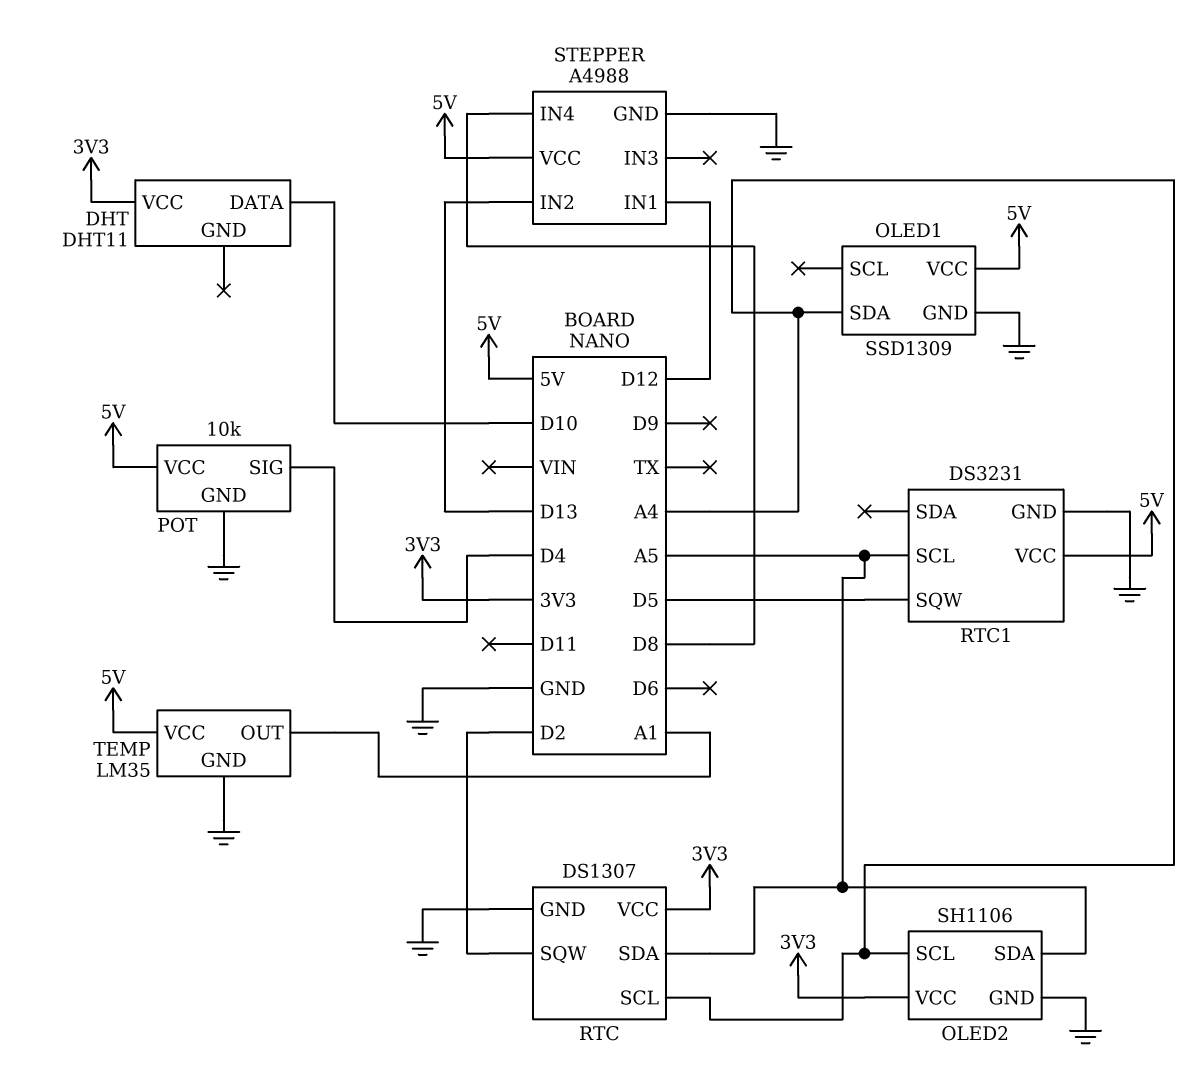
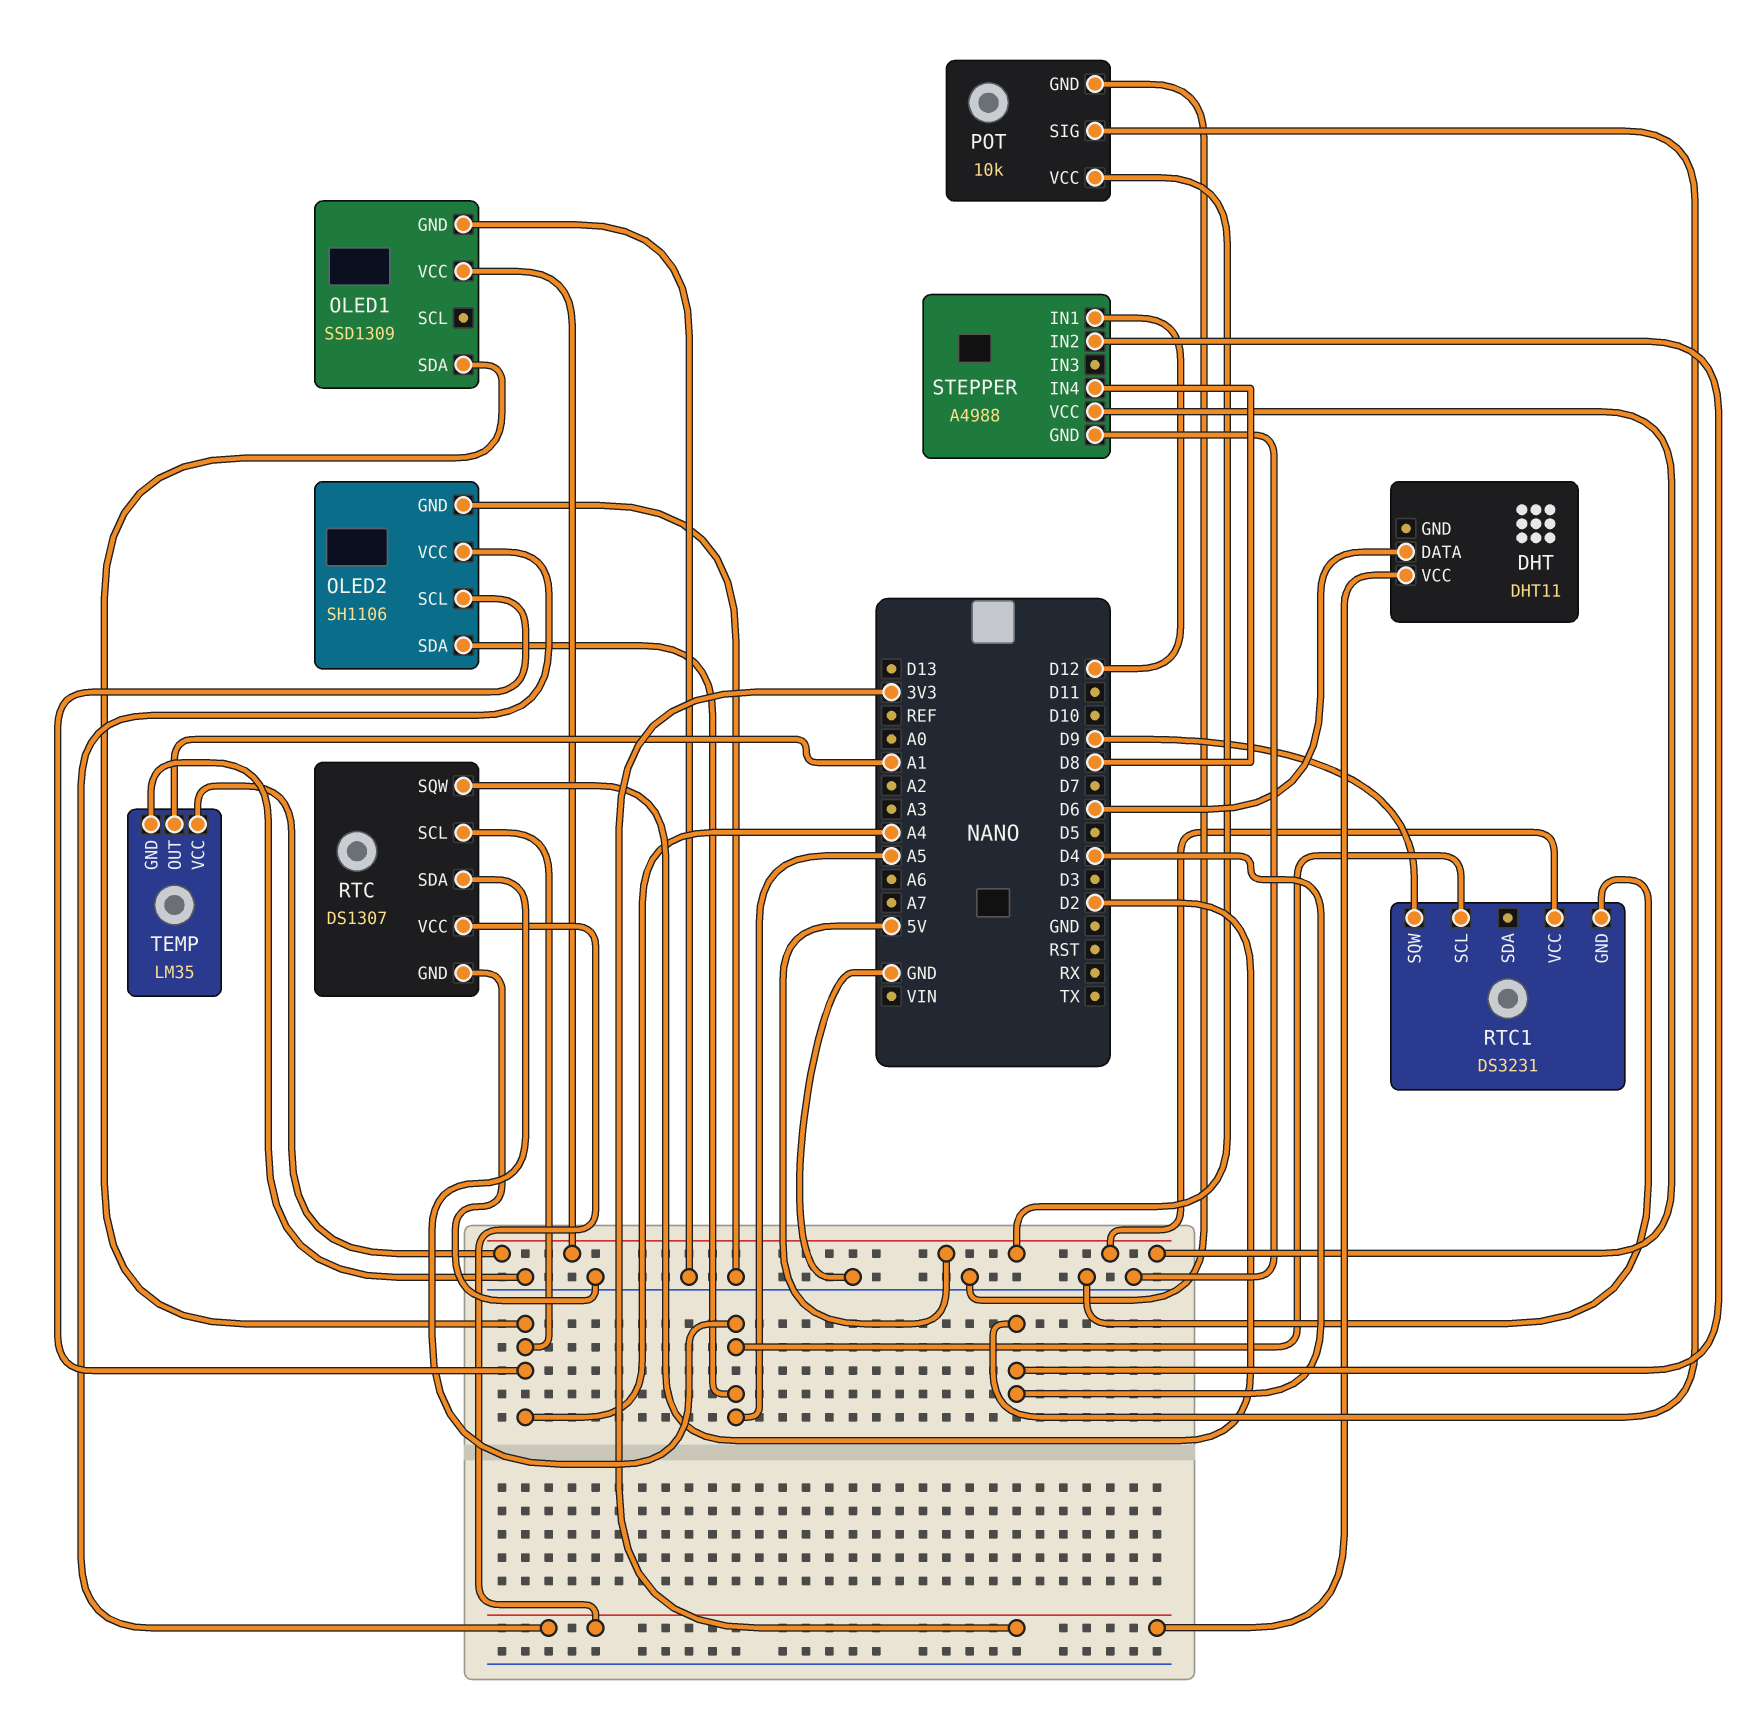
DHT pin DATA: D10 -> D6
RTC1 pin SQW: D5 -> D9
STEPPER pin IN2: D13 -> D4

